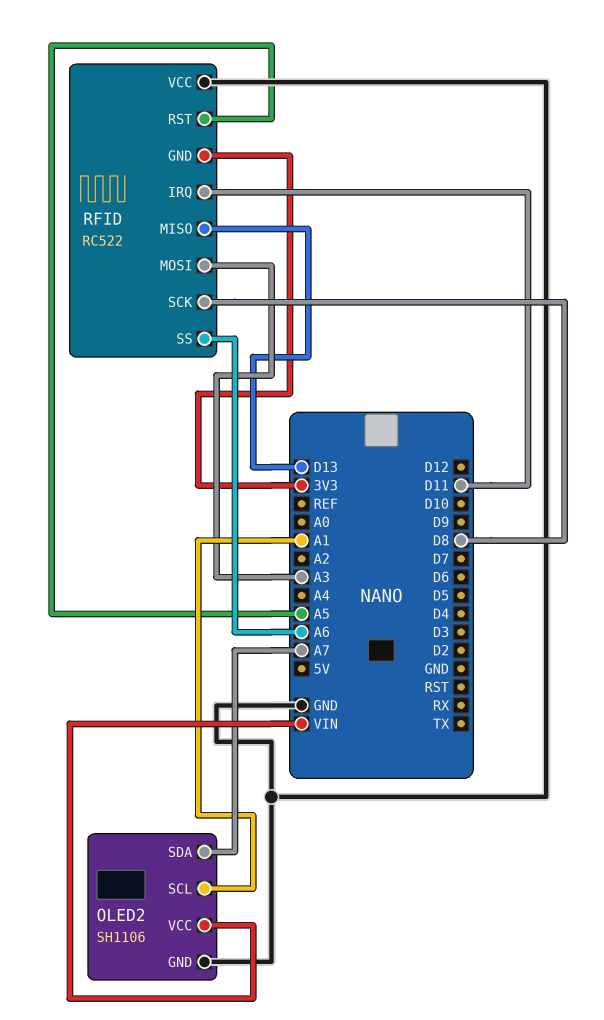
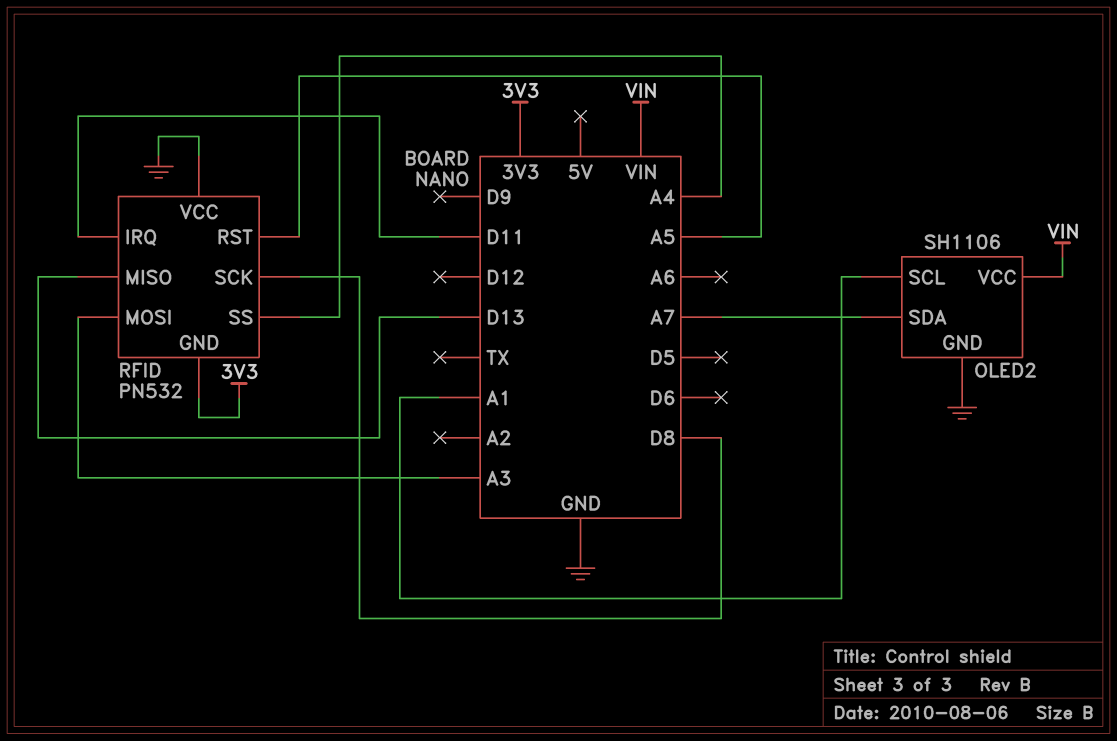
RFID: RC522 -> PN532
RFID pin SS: A6 -> A4

